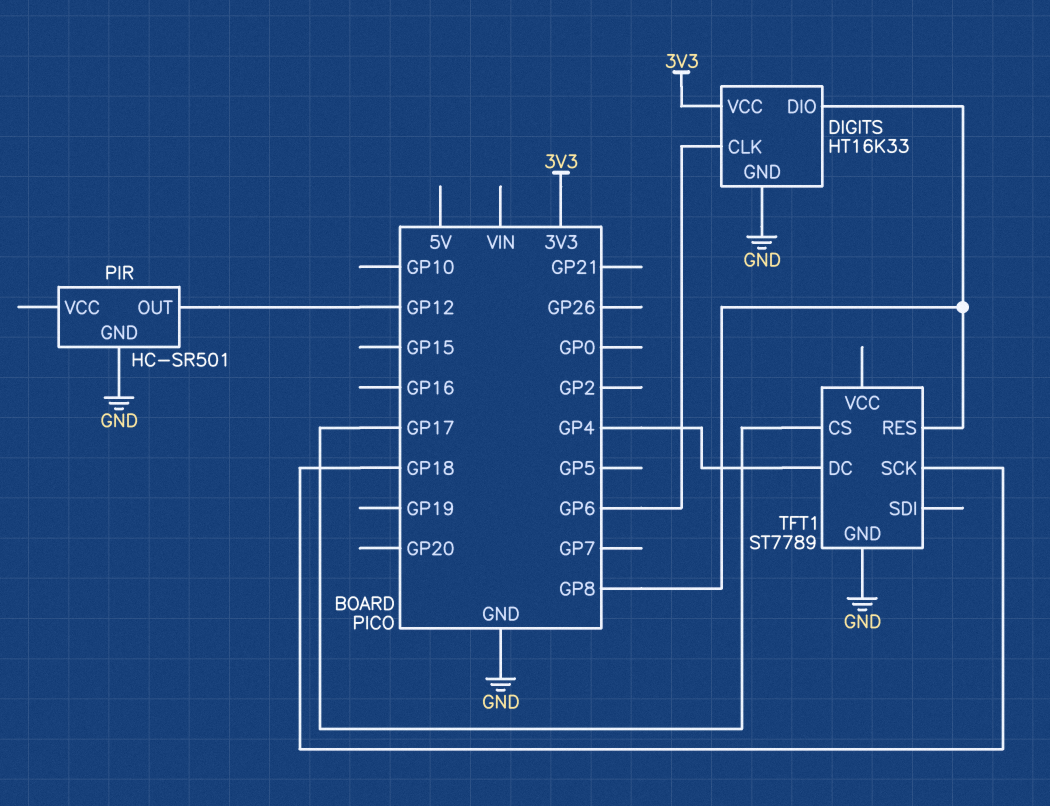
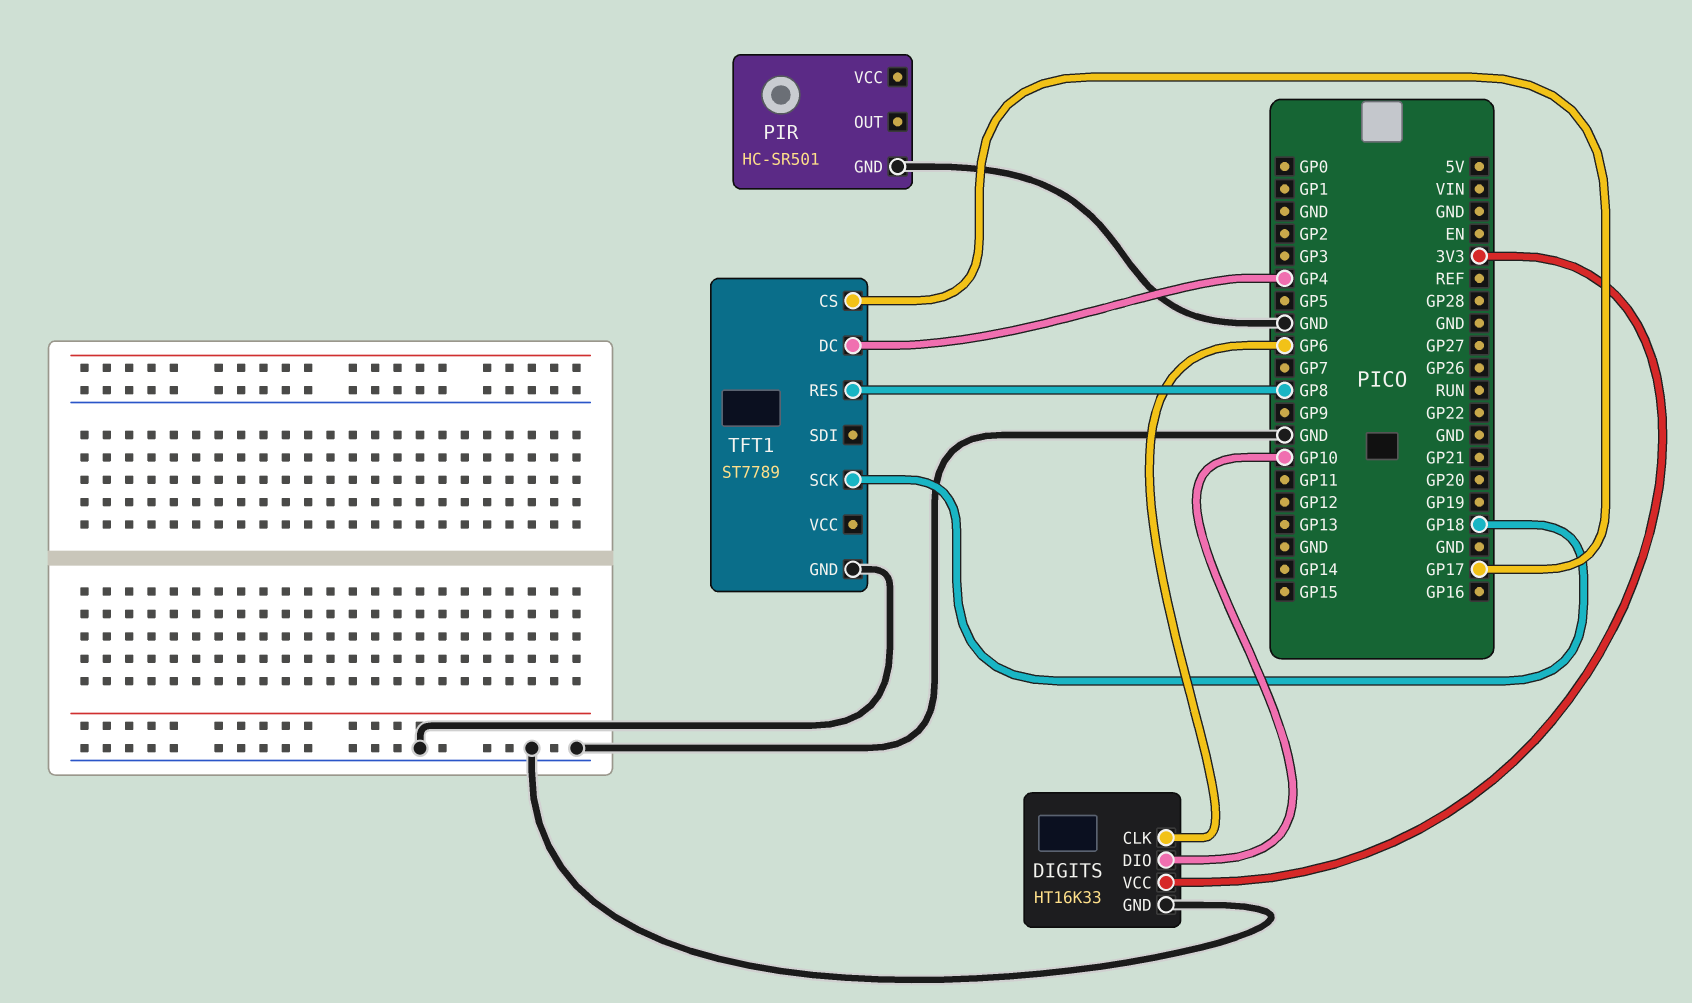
DIGITS pin DIO: GP8 -> GP10
PIR pin OUT: GP12 -> none

